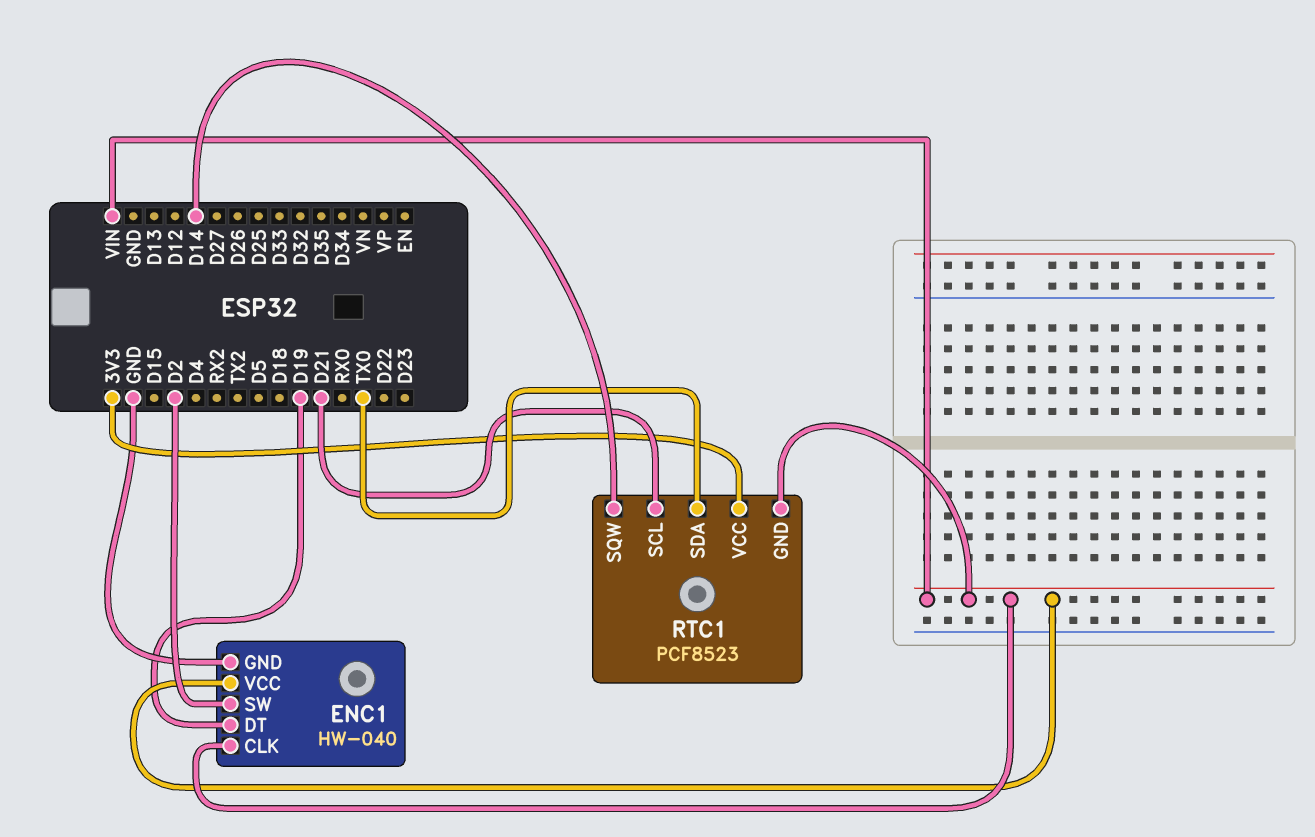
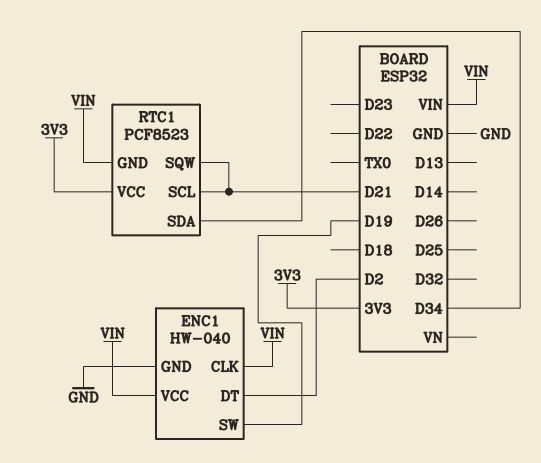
ENC1 pin DT: D19 -> D2
ENC1 pin SW: D2 -> D19
RTC1 pin SDA: TX0 -> D34
RTC1 pin SQW: D14 -> D21

